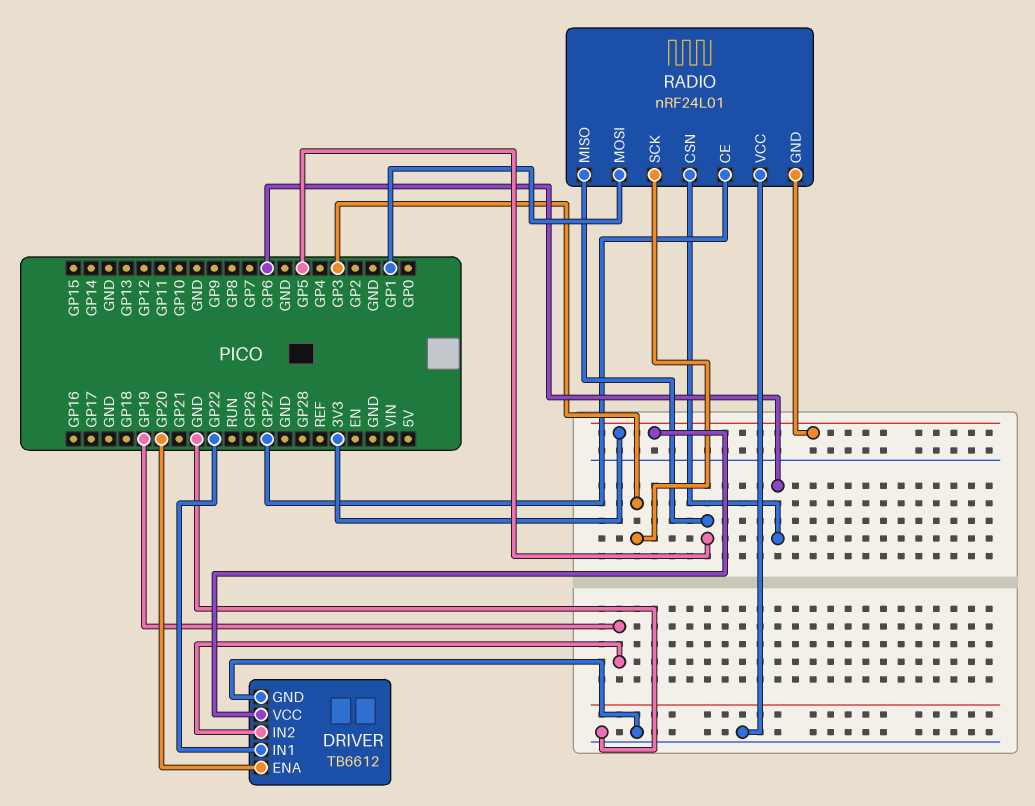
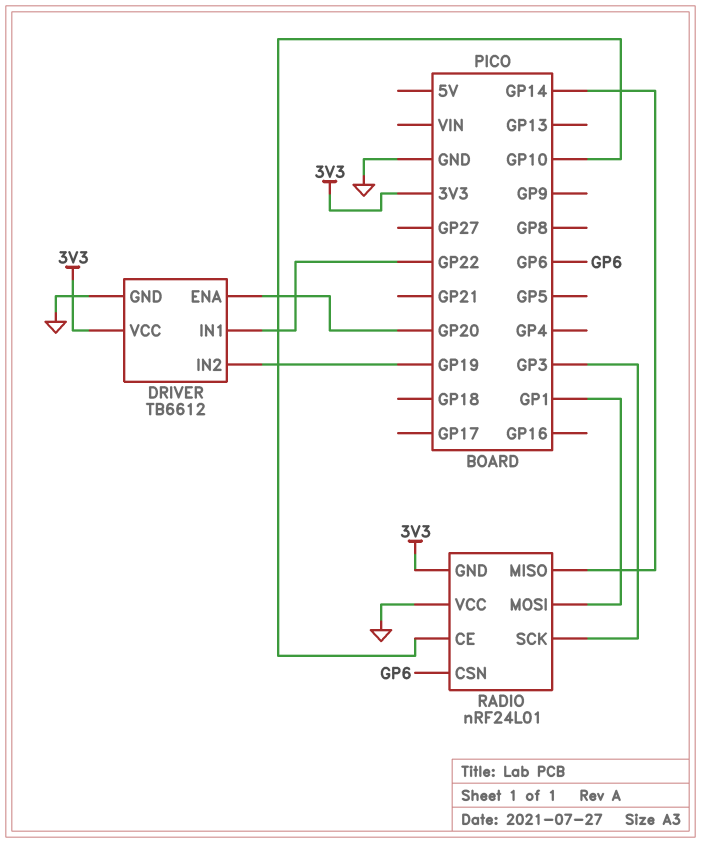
RADIO pin CE: GP27 -> GP10
RADIO pin MISO: GP5 -> GP14

